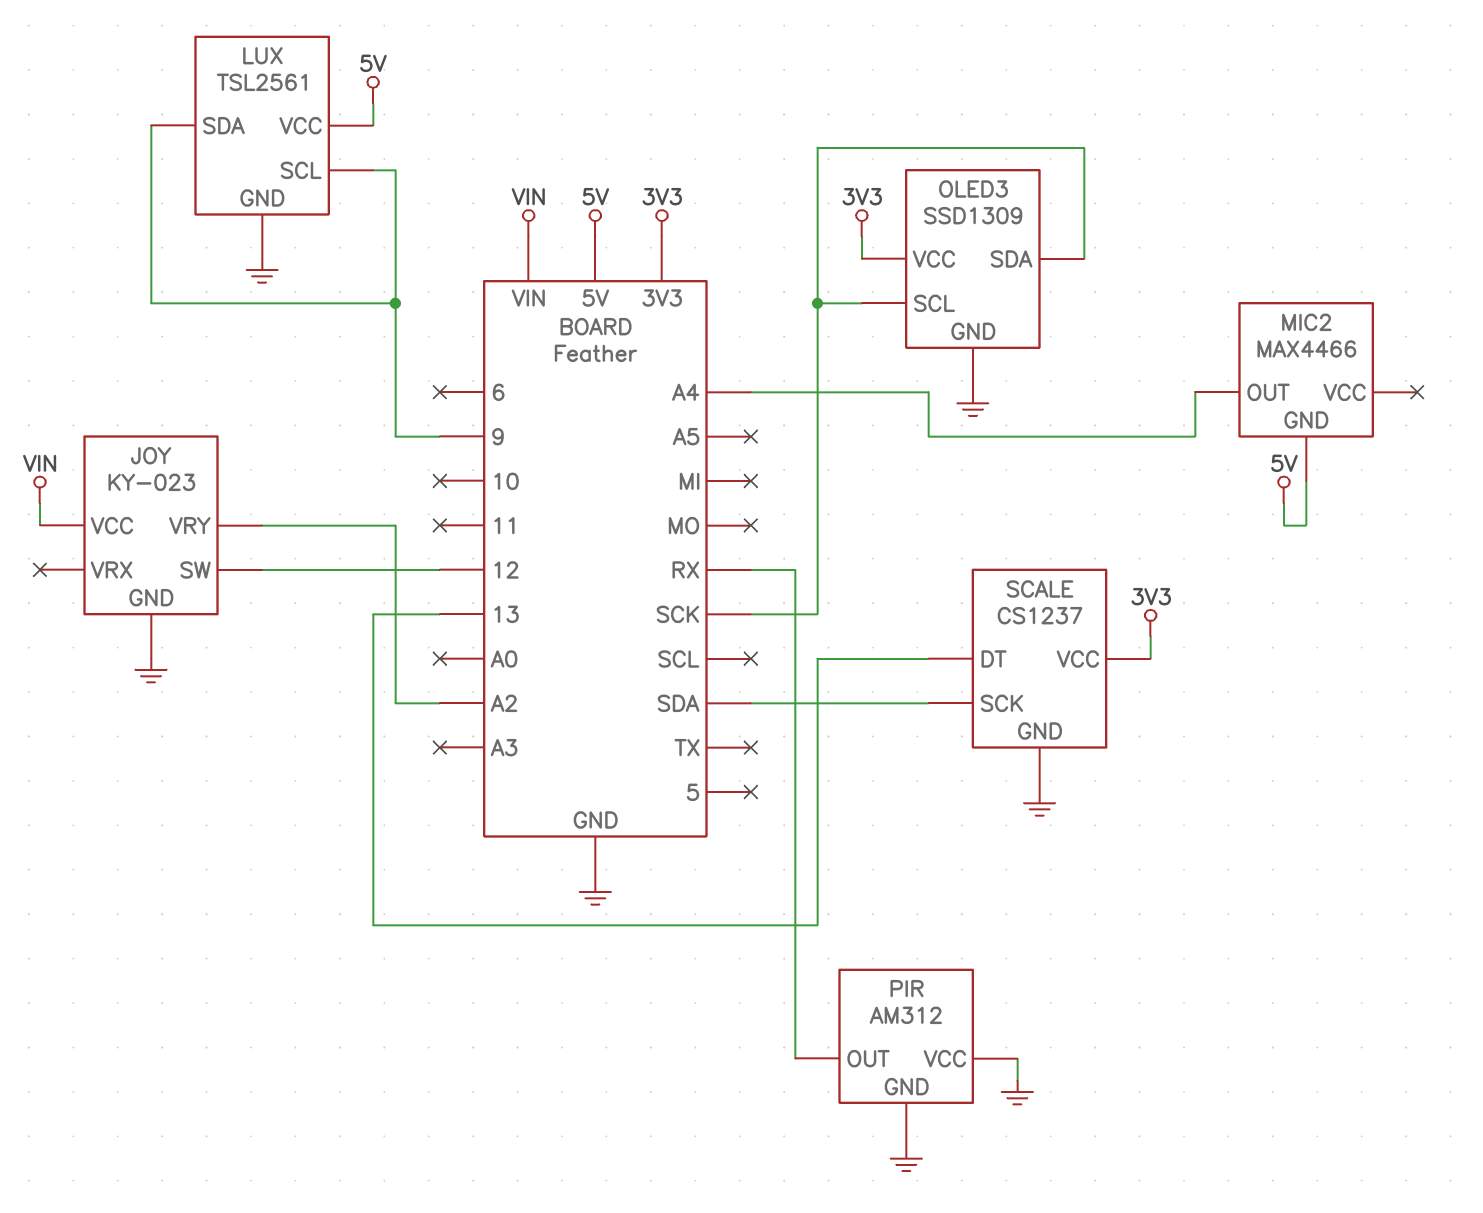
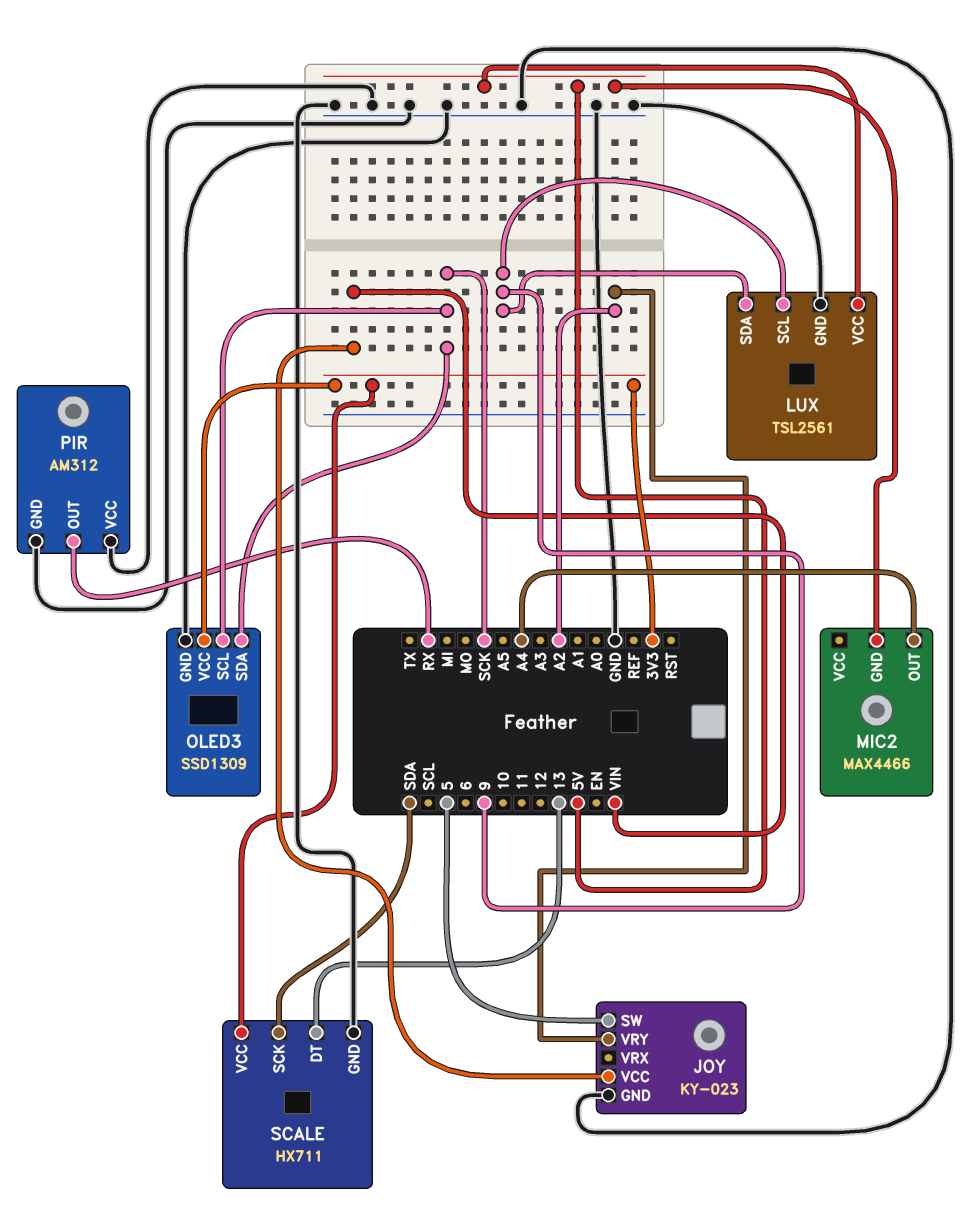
JOY pin SW: 12 -> 5
SCALE: CS1237 -> HX711

